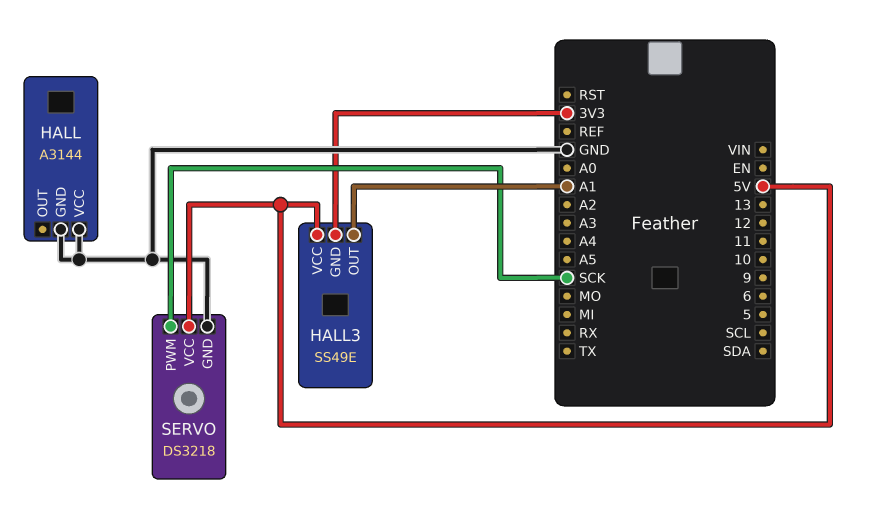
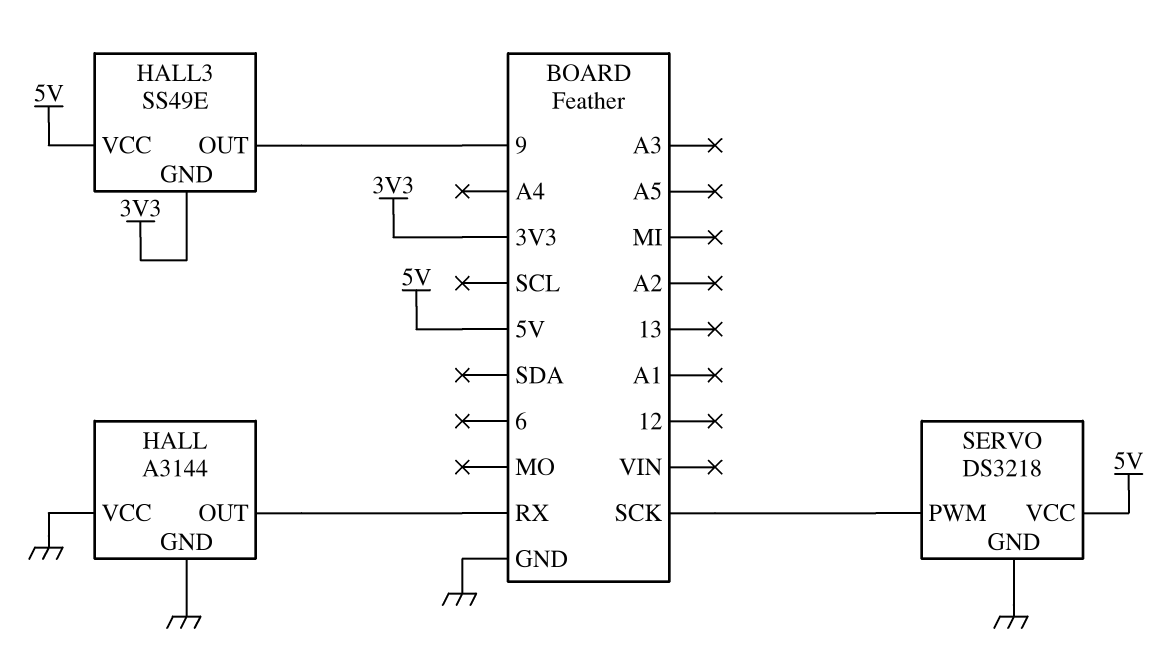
HALL pin OUT: none -> RX
HALL3 pin OUT: A1 -> 9

